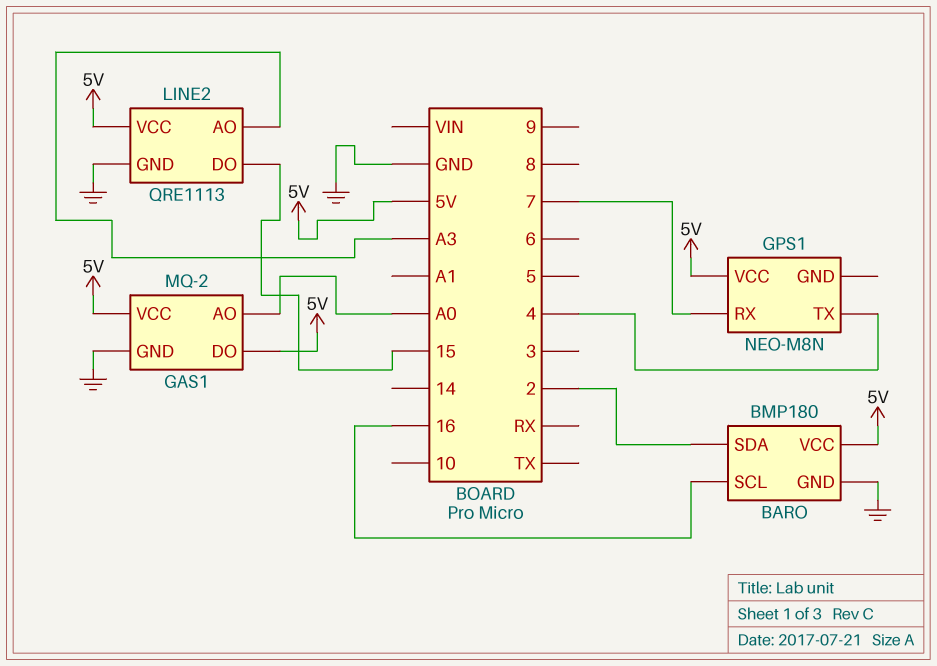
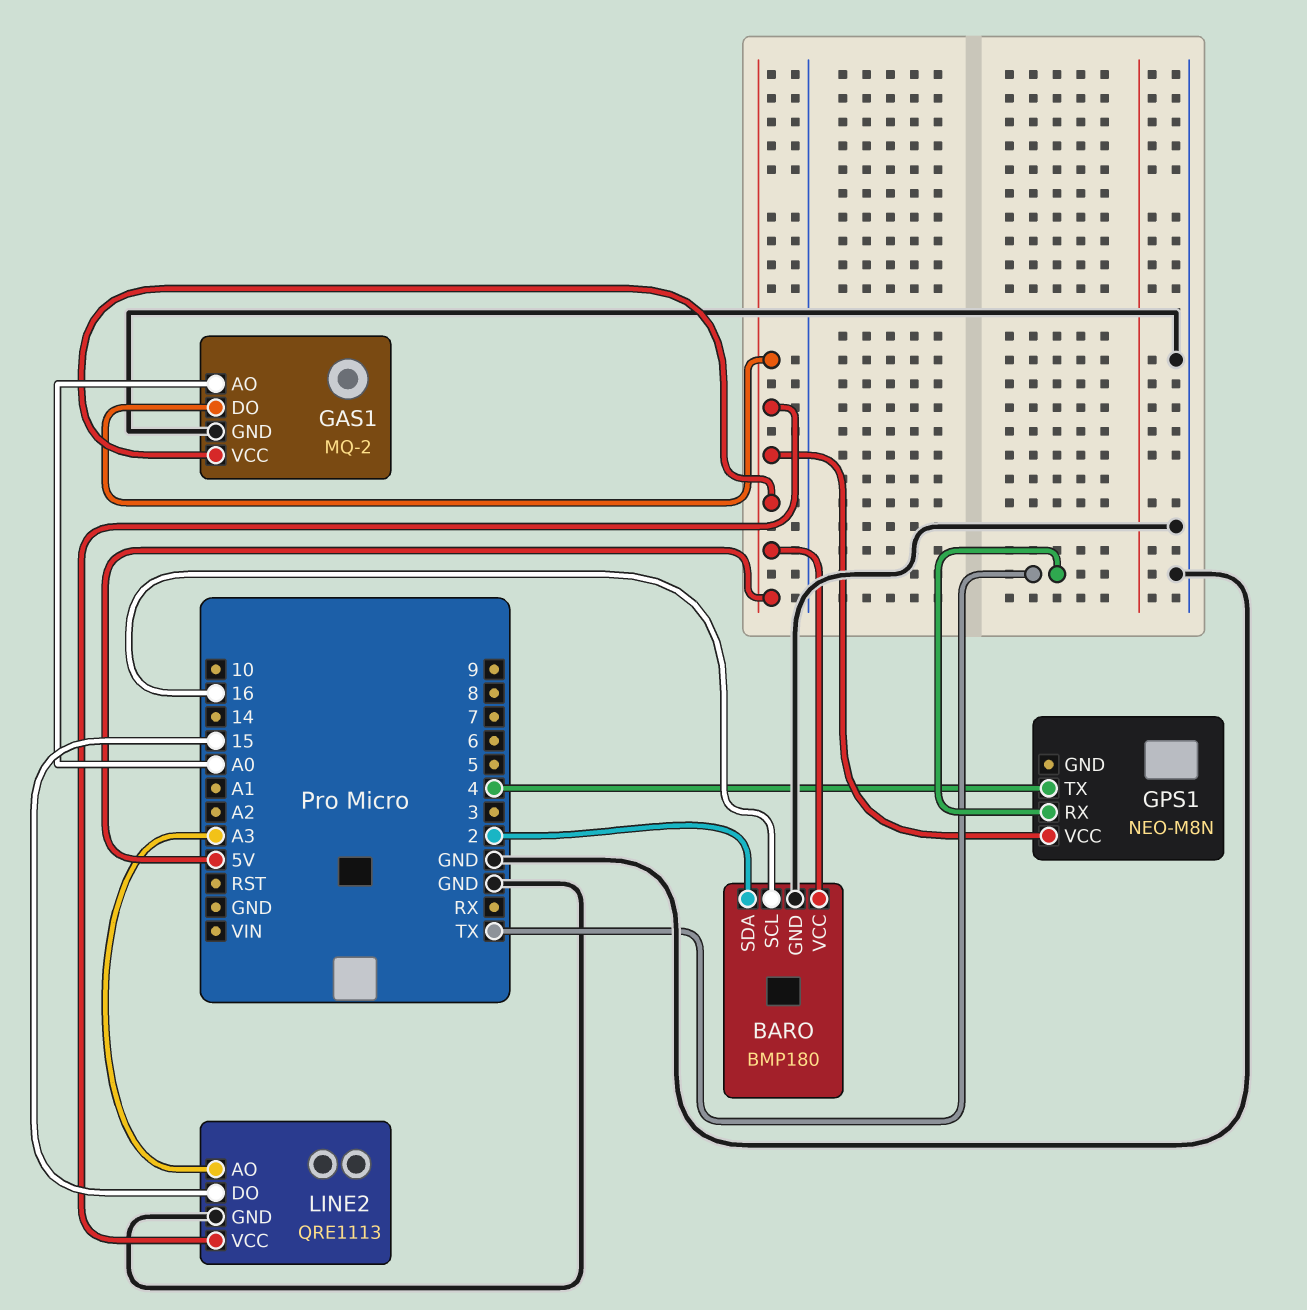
GPS1 pin RX: 7 -> TX

